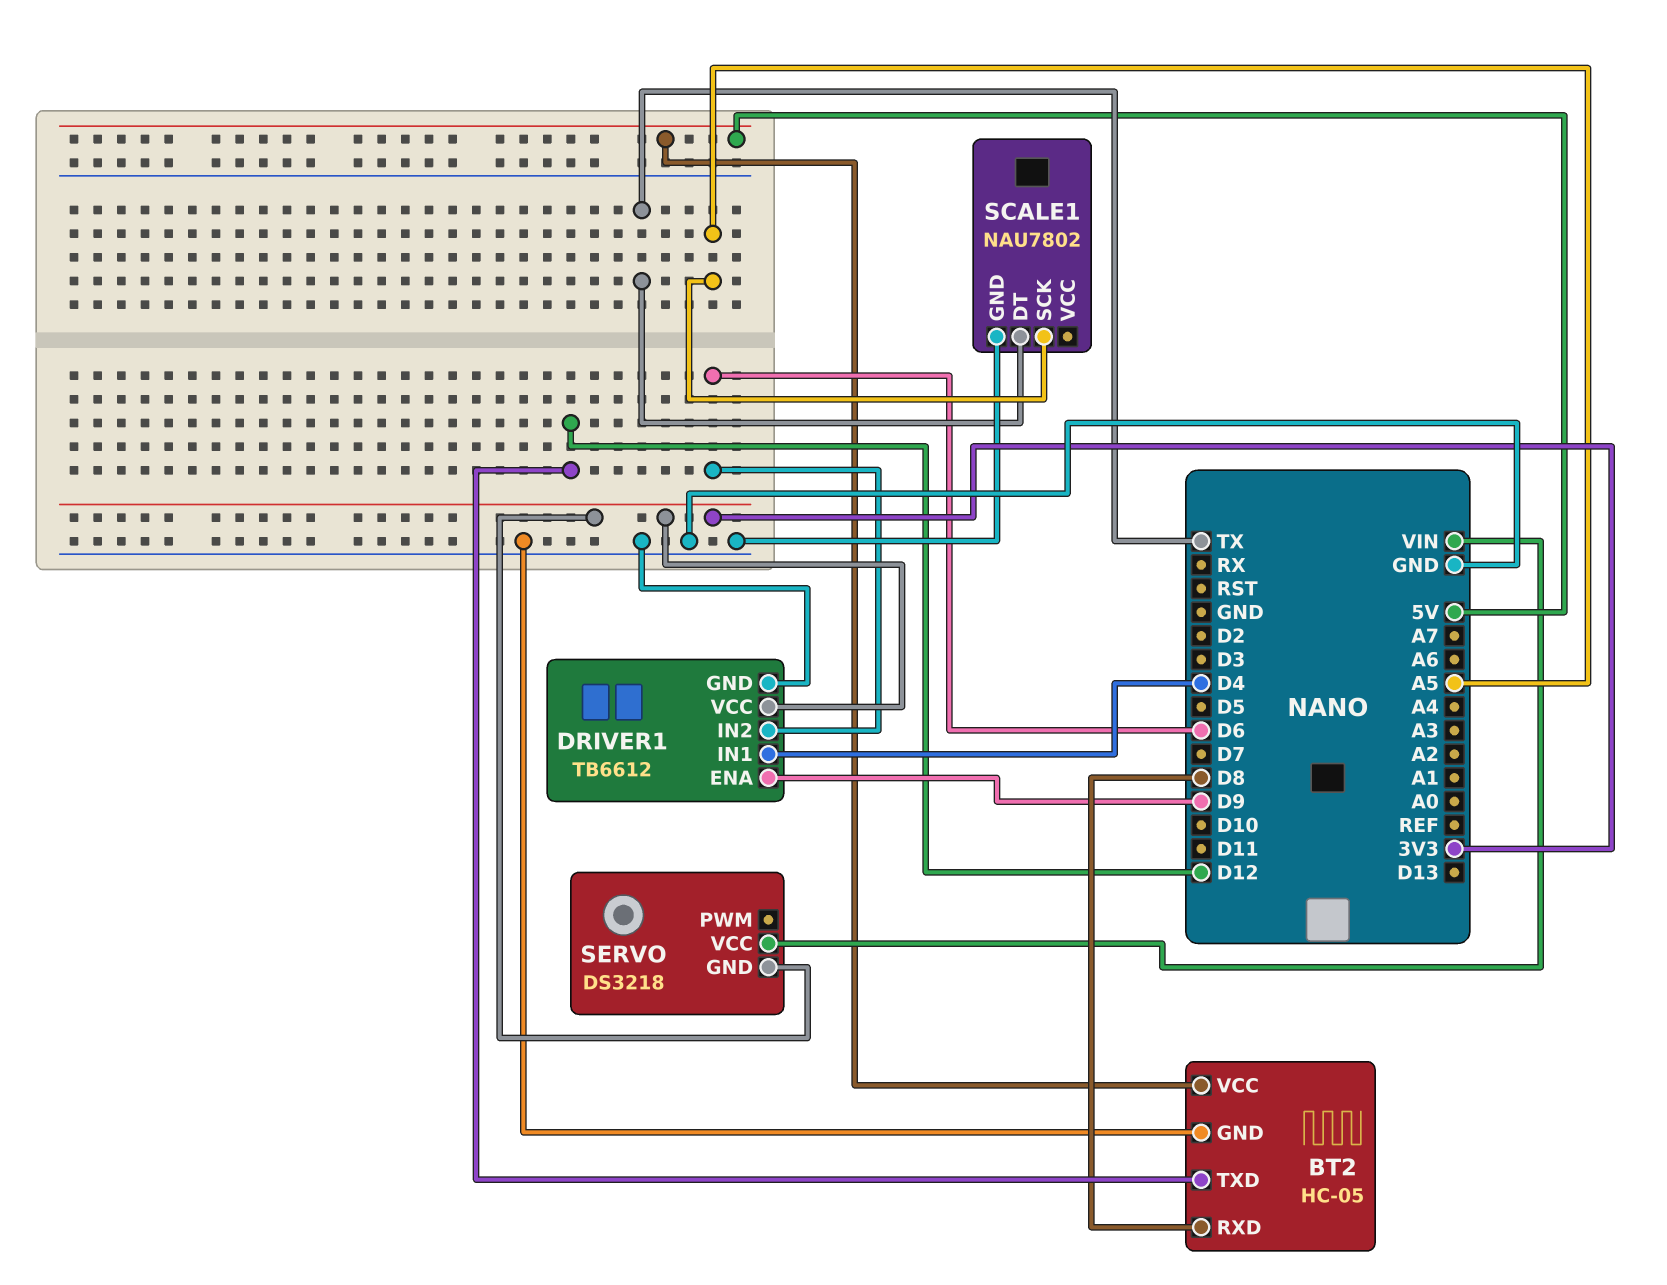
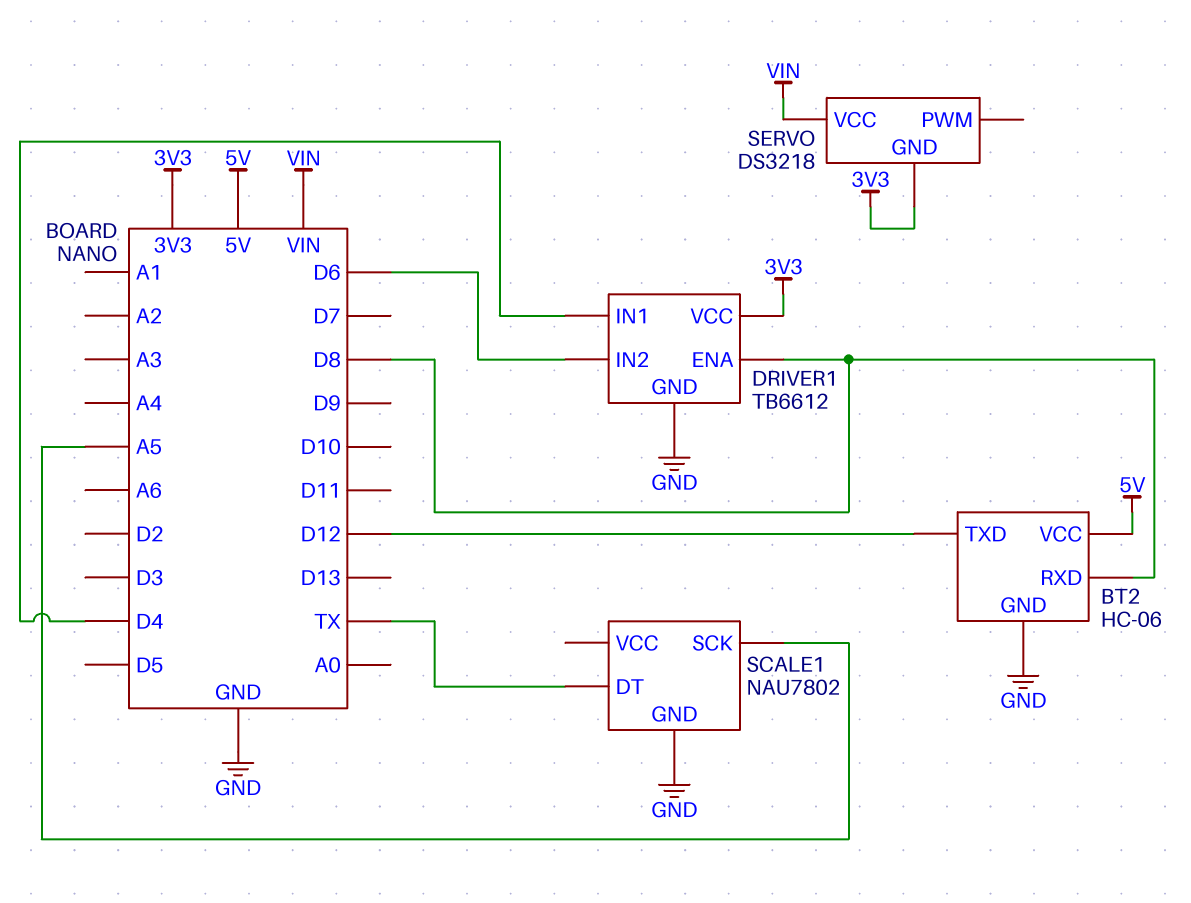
BT2: HC-05 -> HC-06
DRIVER1 pin ENA: D9 -> D8

